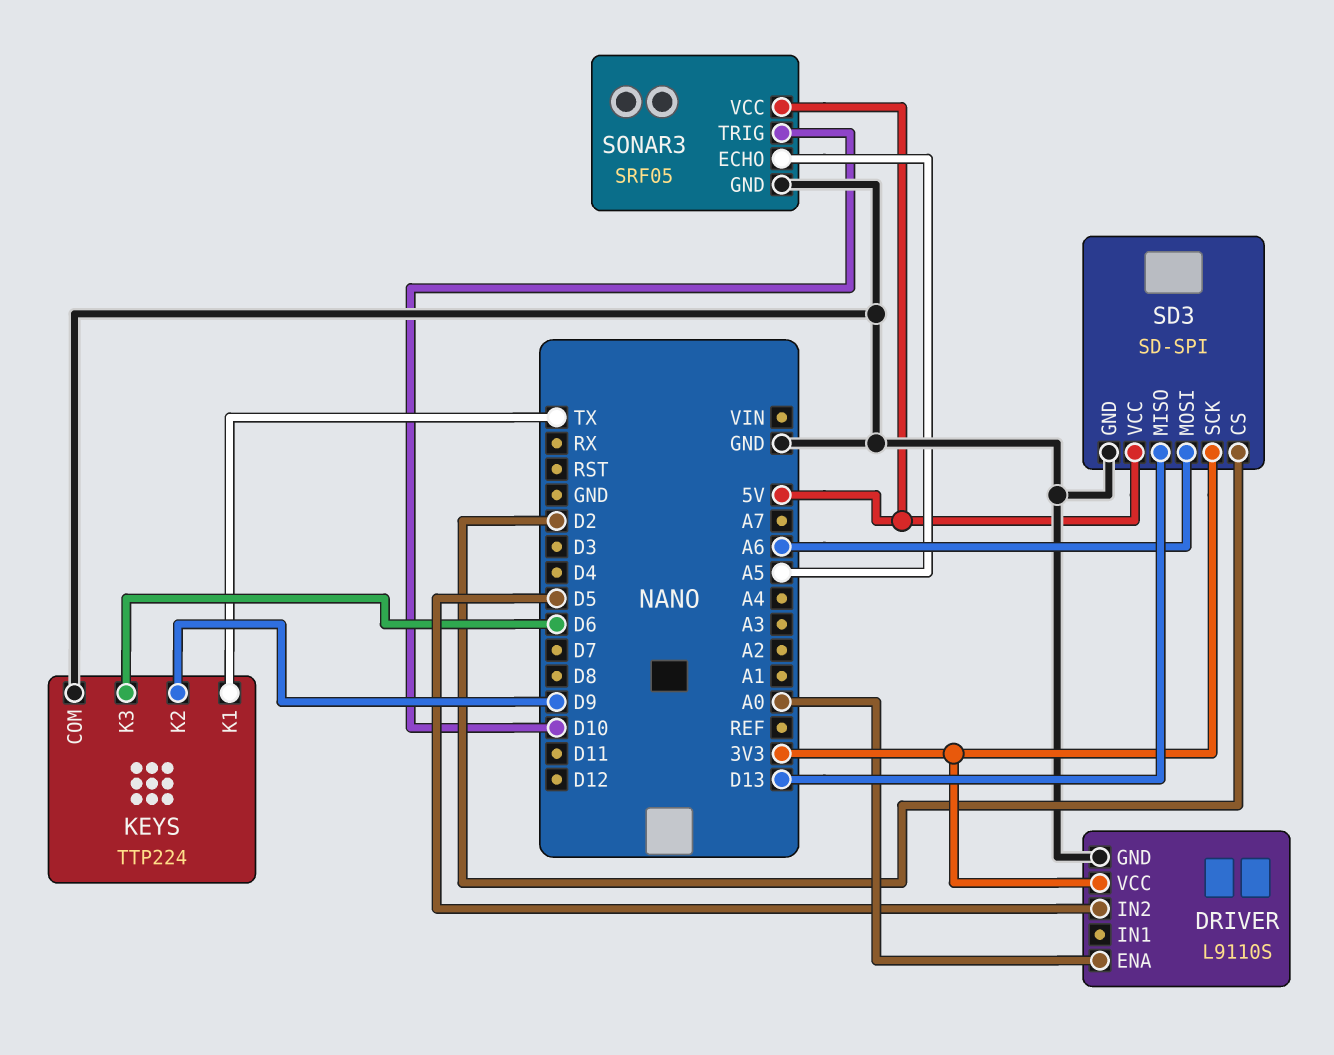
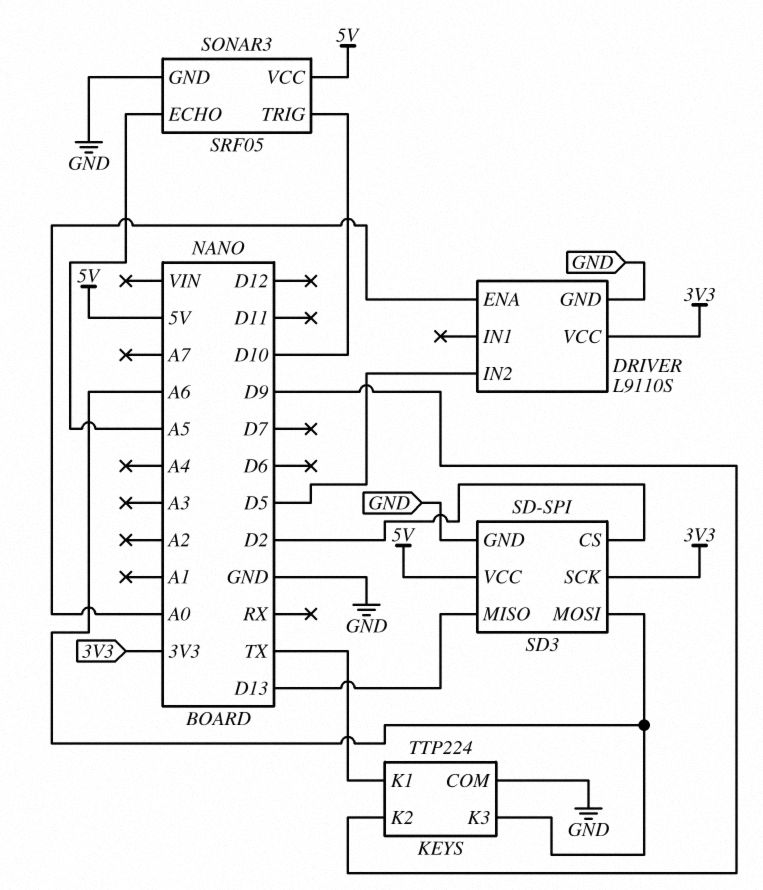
KEYS pin K3: D6 -> A6

